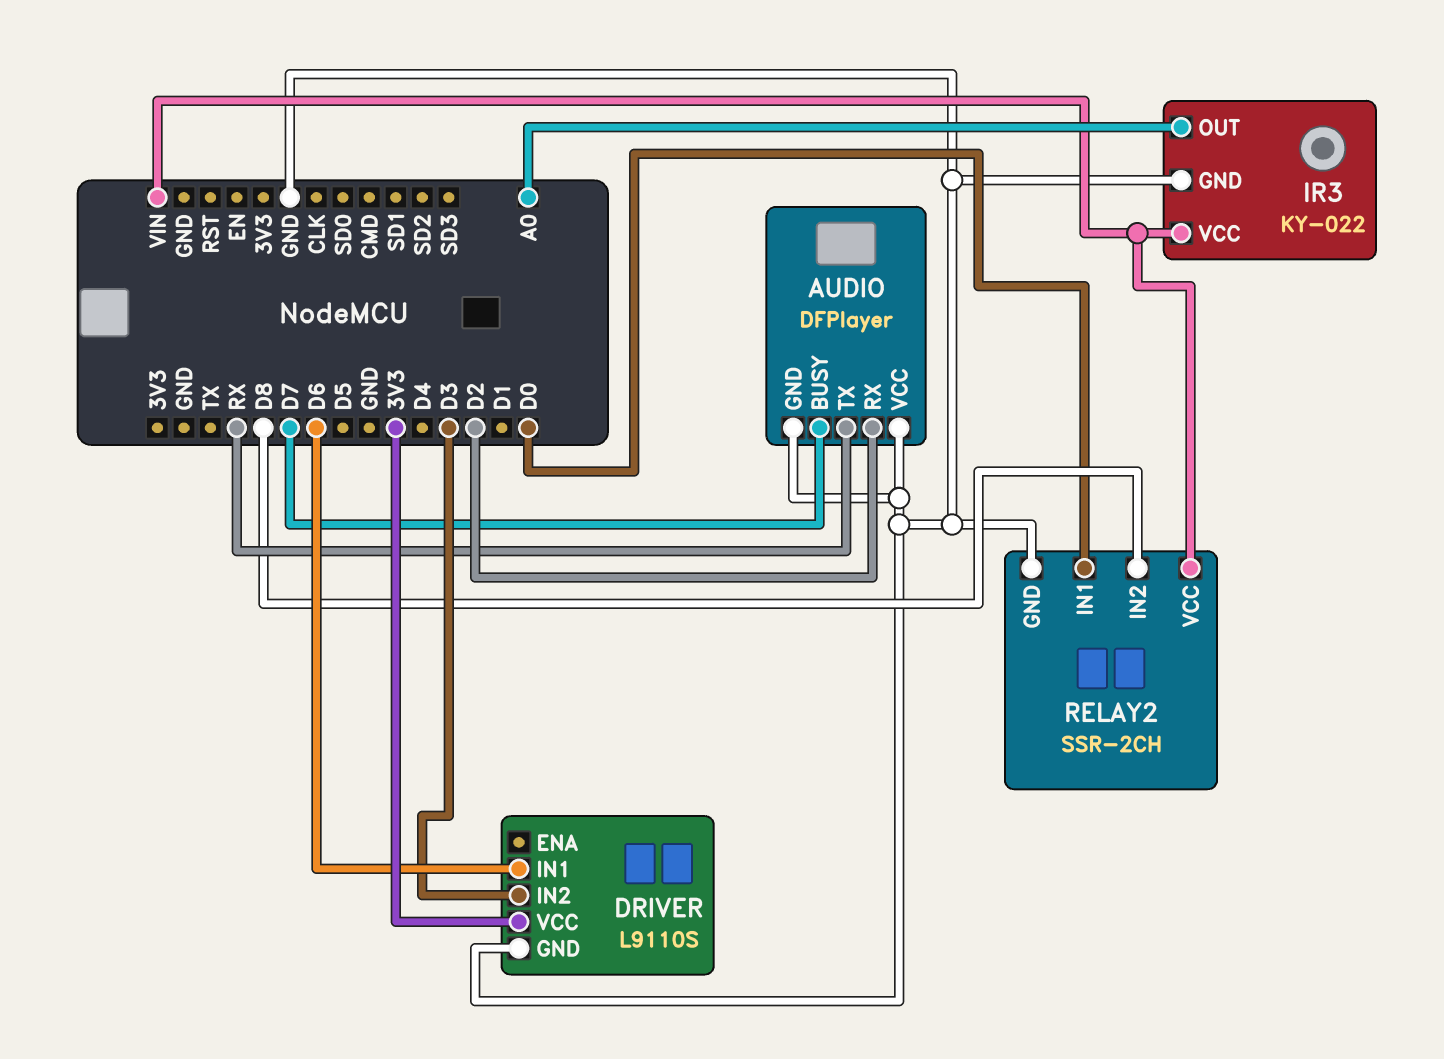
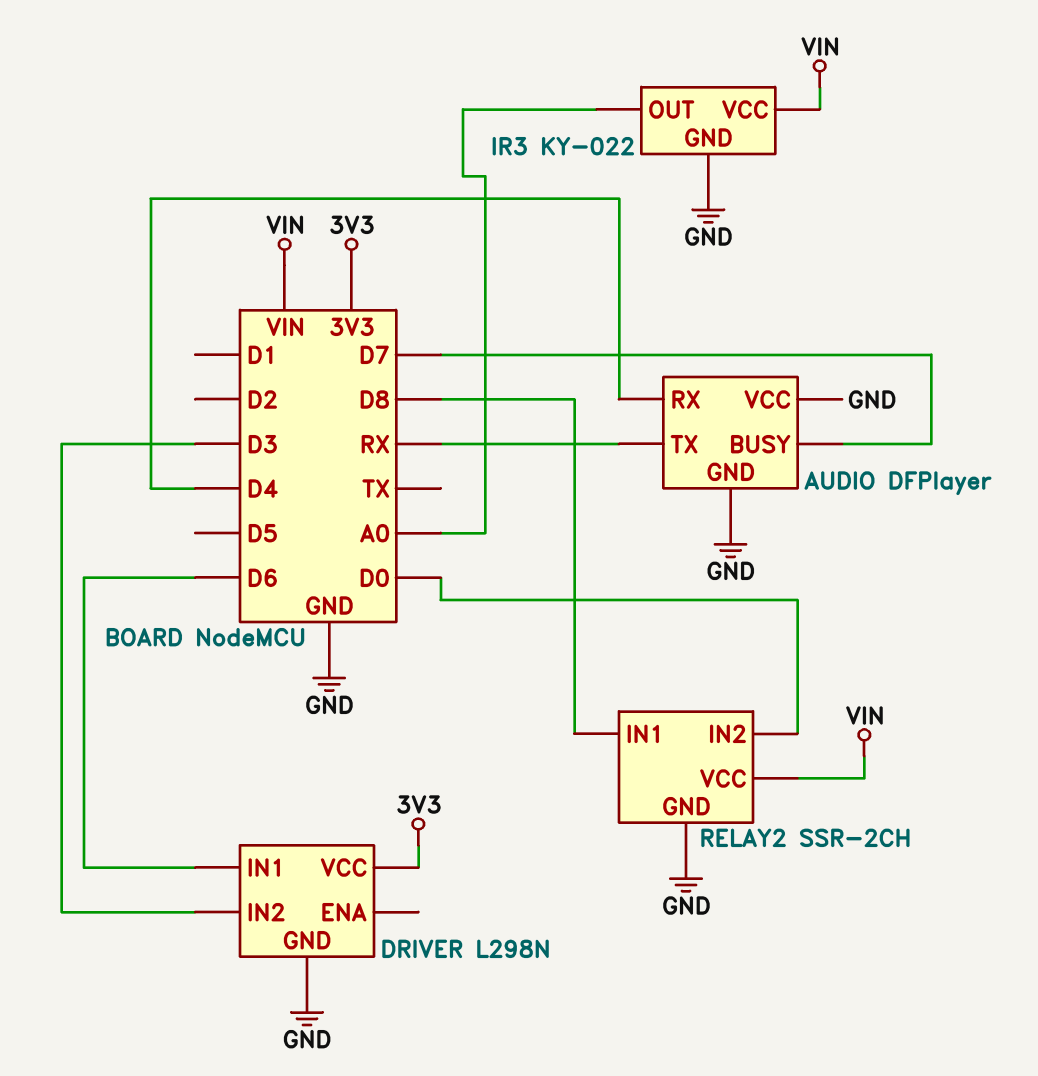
AUDIO pin RX: D2 -> D4
DRIVER: L9110S -> L298N
RELAY2 pin IN1: D0 -> D8
RELAY2 pin IN2: D8 -> D0

